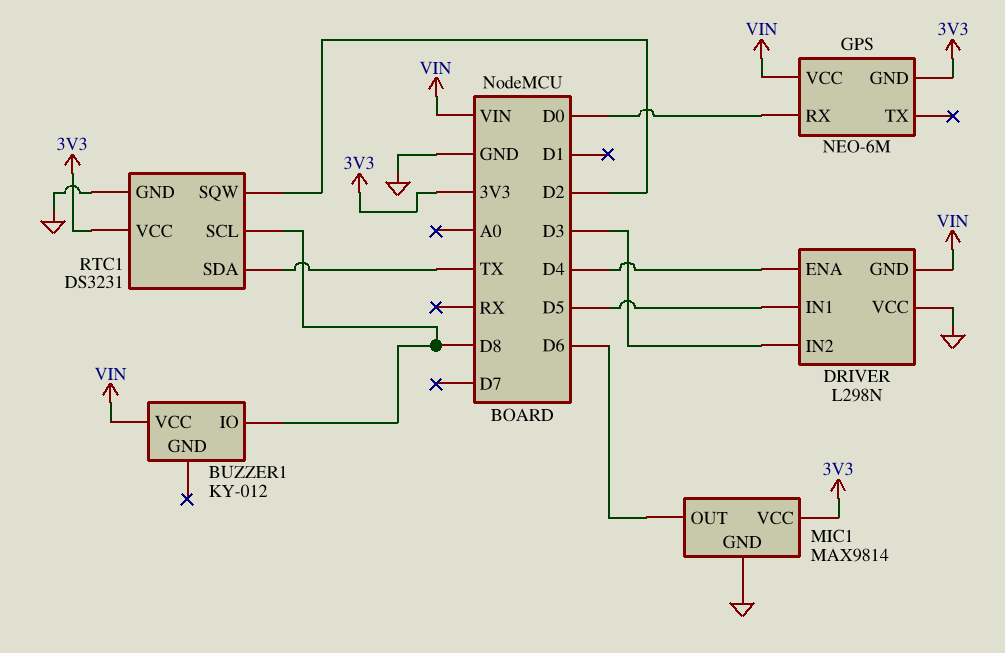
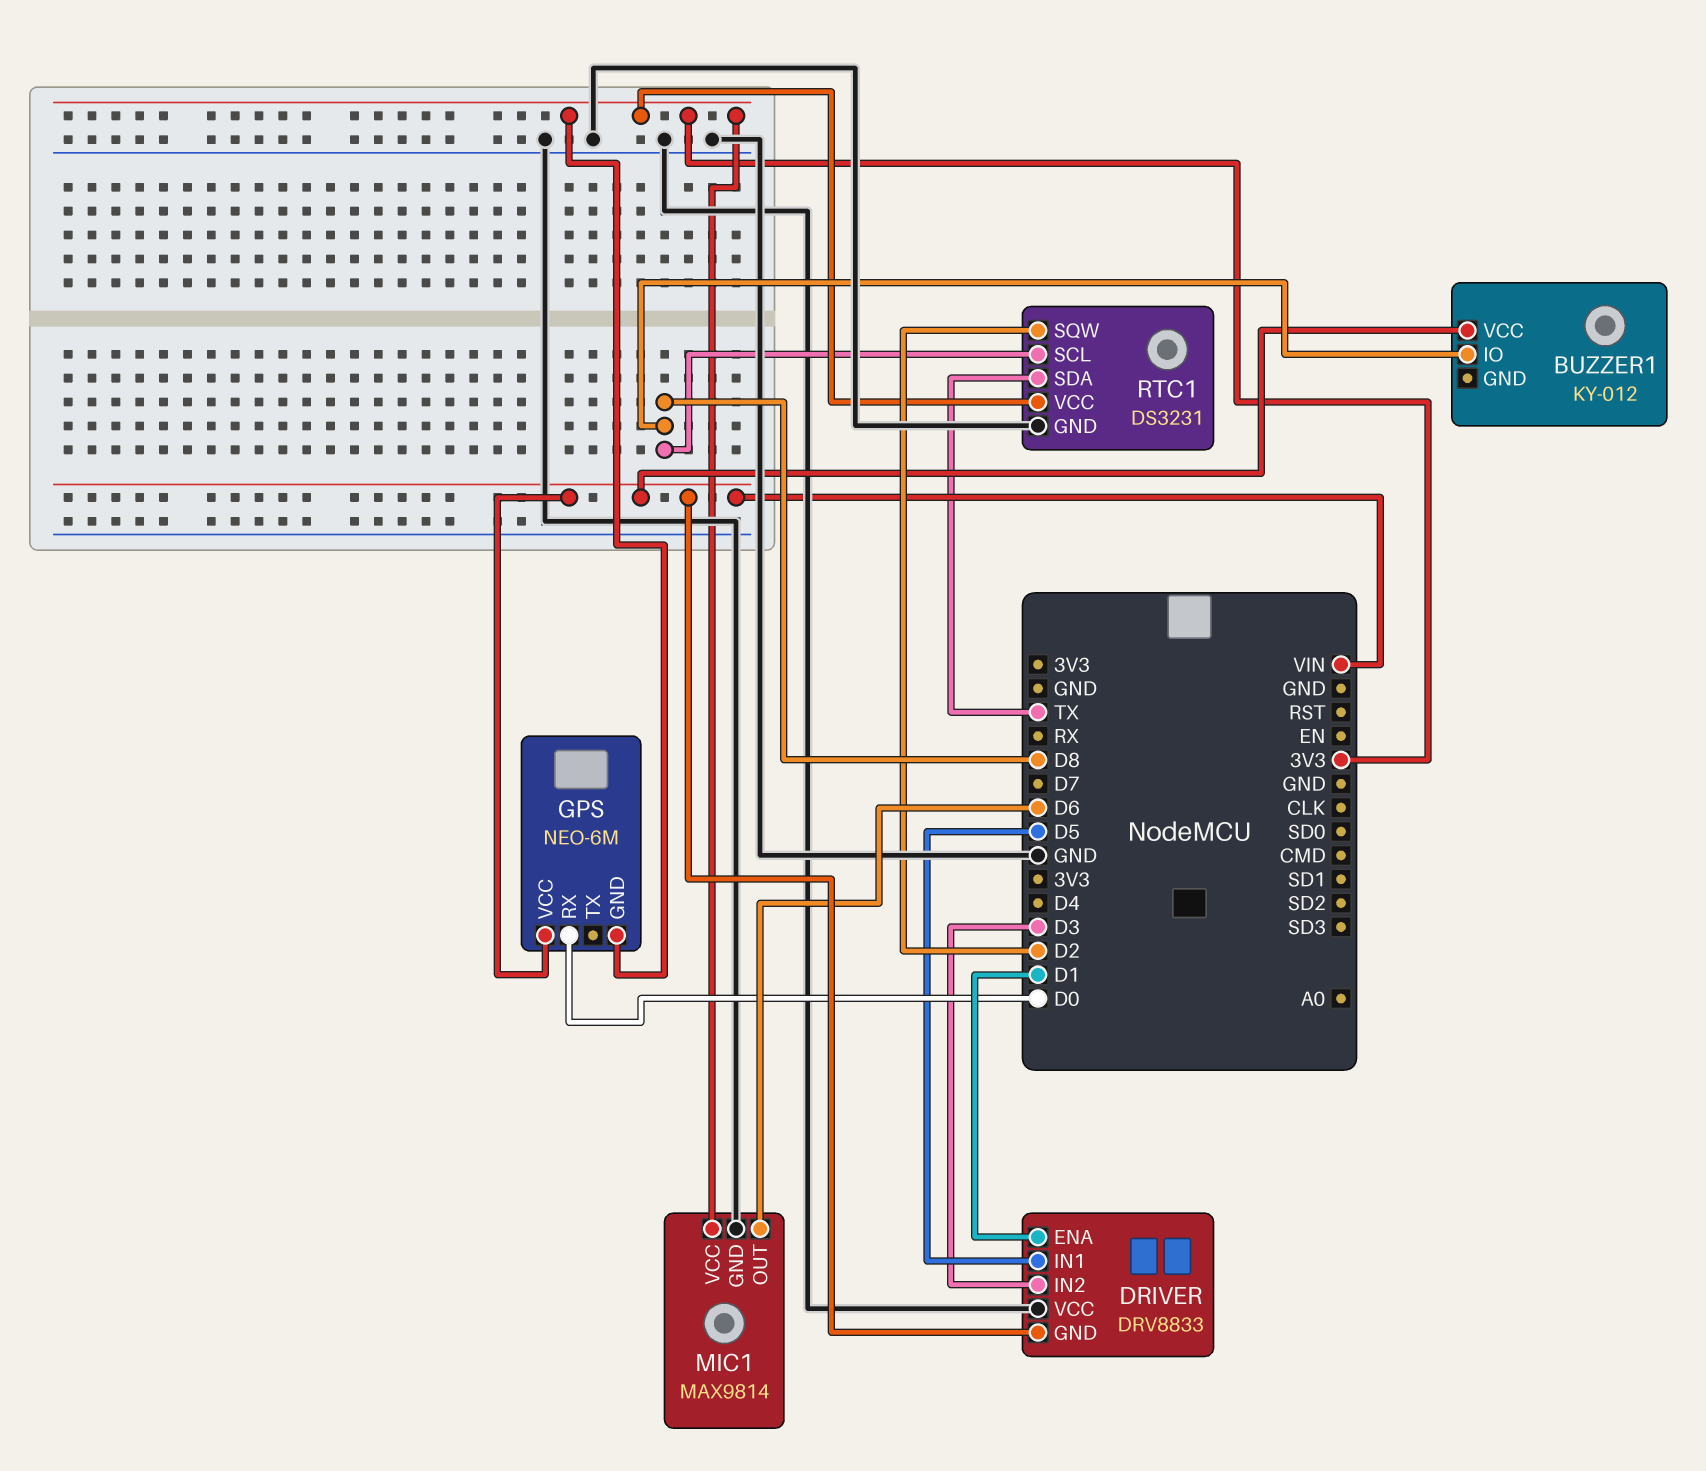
DRIVER: L298N -> DRV8833
DRIVER pin ENA: D4 -> D1

